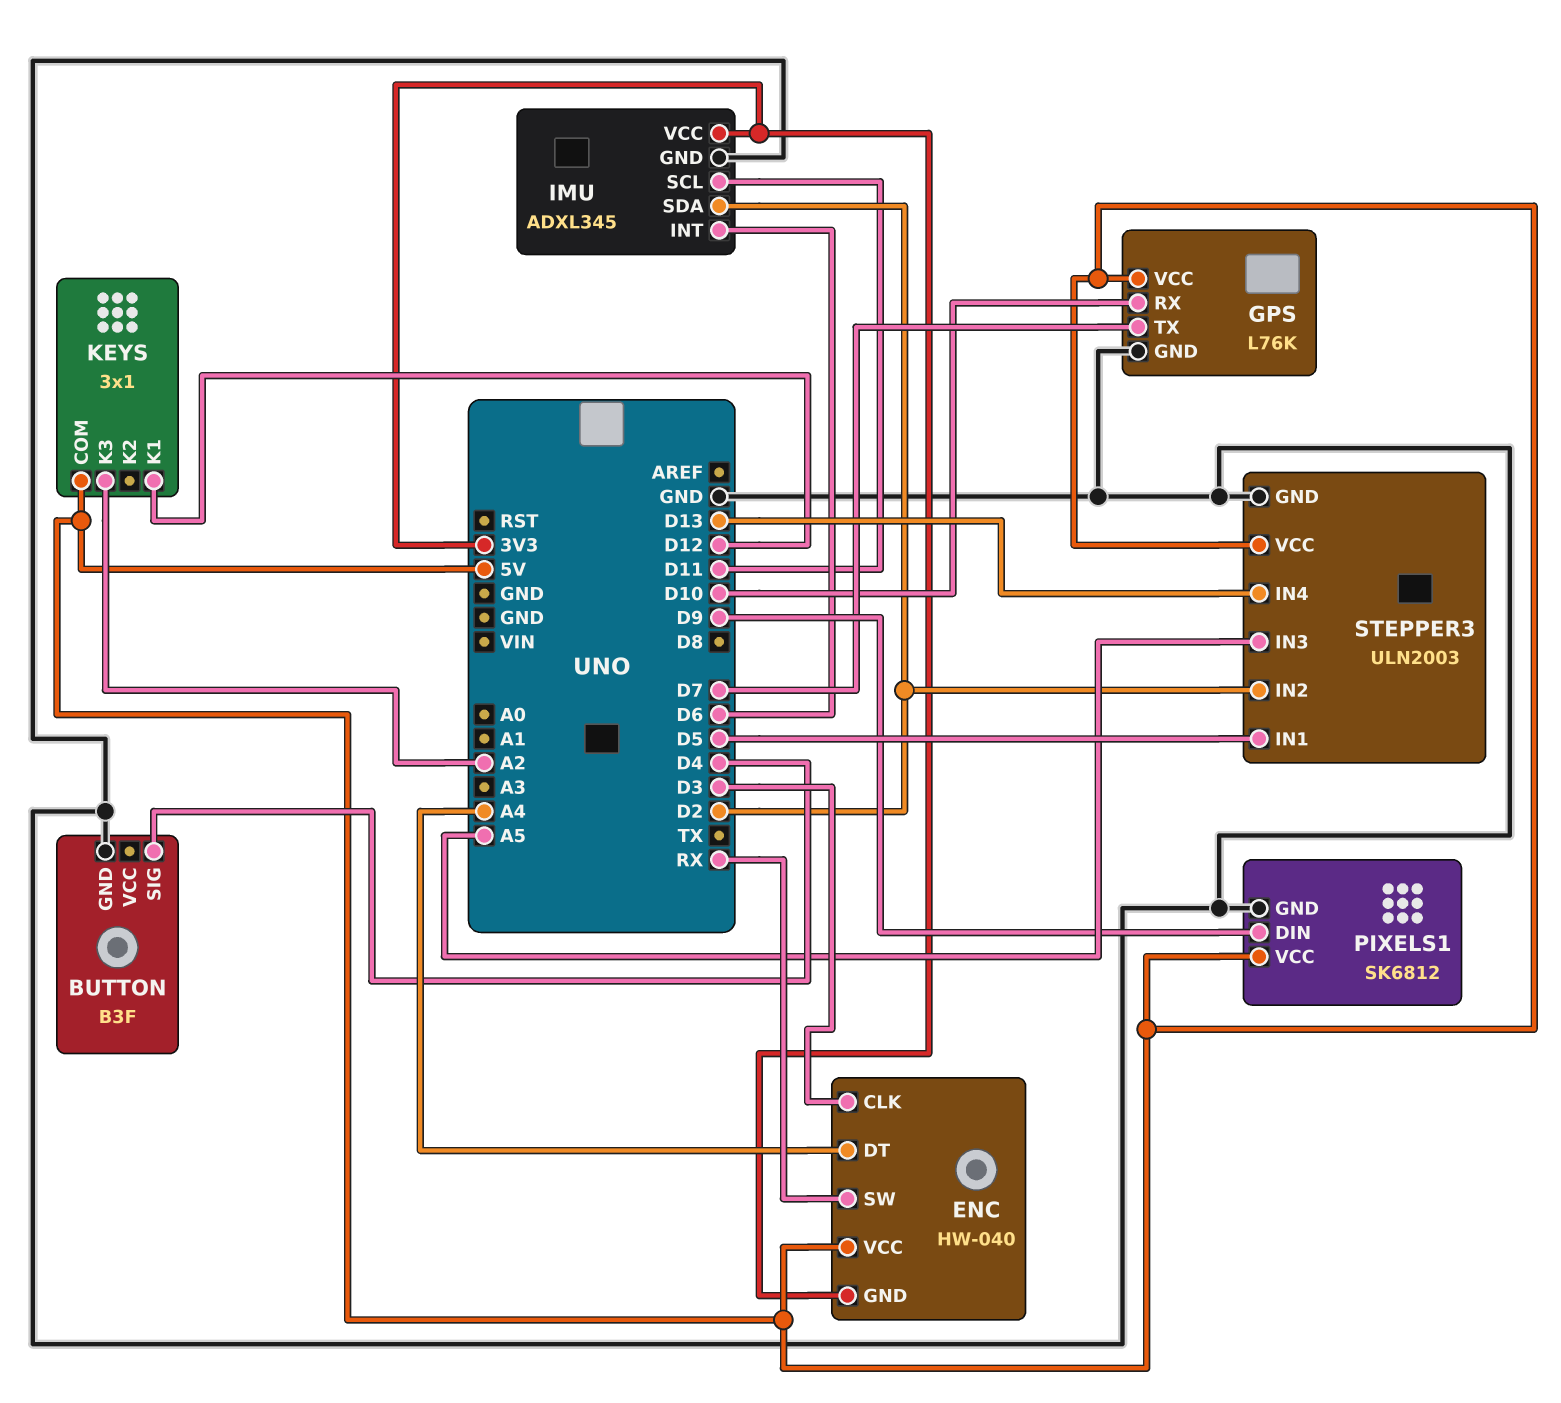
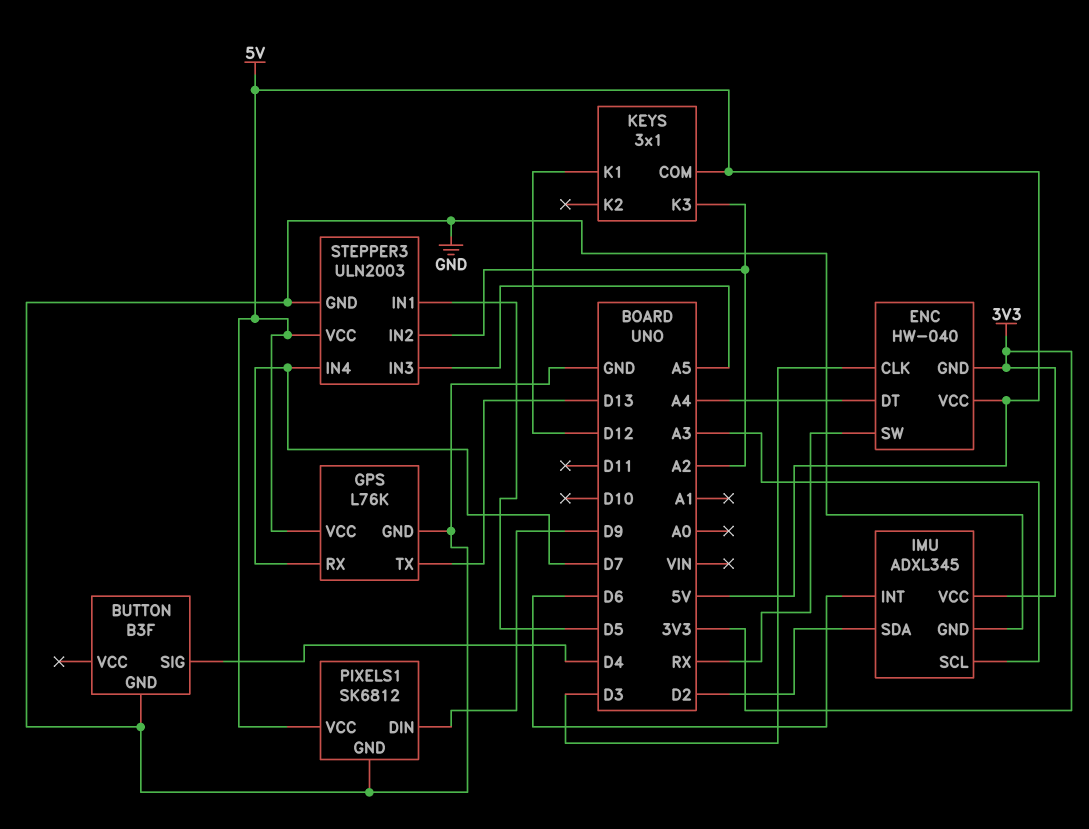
GPS pin RX: D10 -> D7
GPS pin TX: D7 -> D13
IMU pin SCL: D11 -> A3
STEPPER3 pin IN2: D2 -> A2
STEPPER3 pin IN4: D13 -> D7

